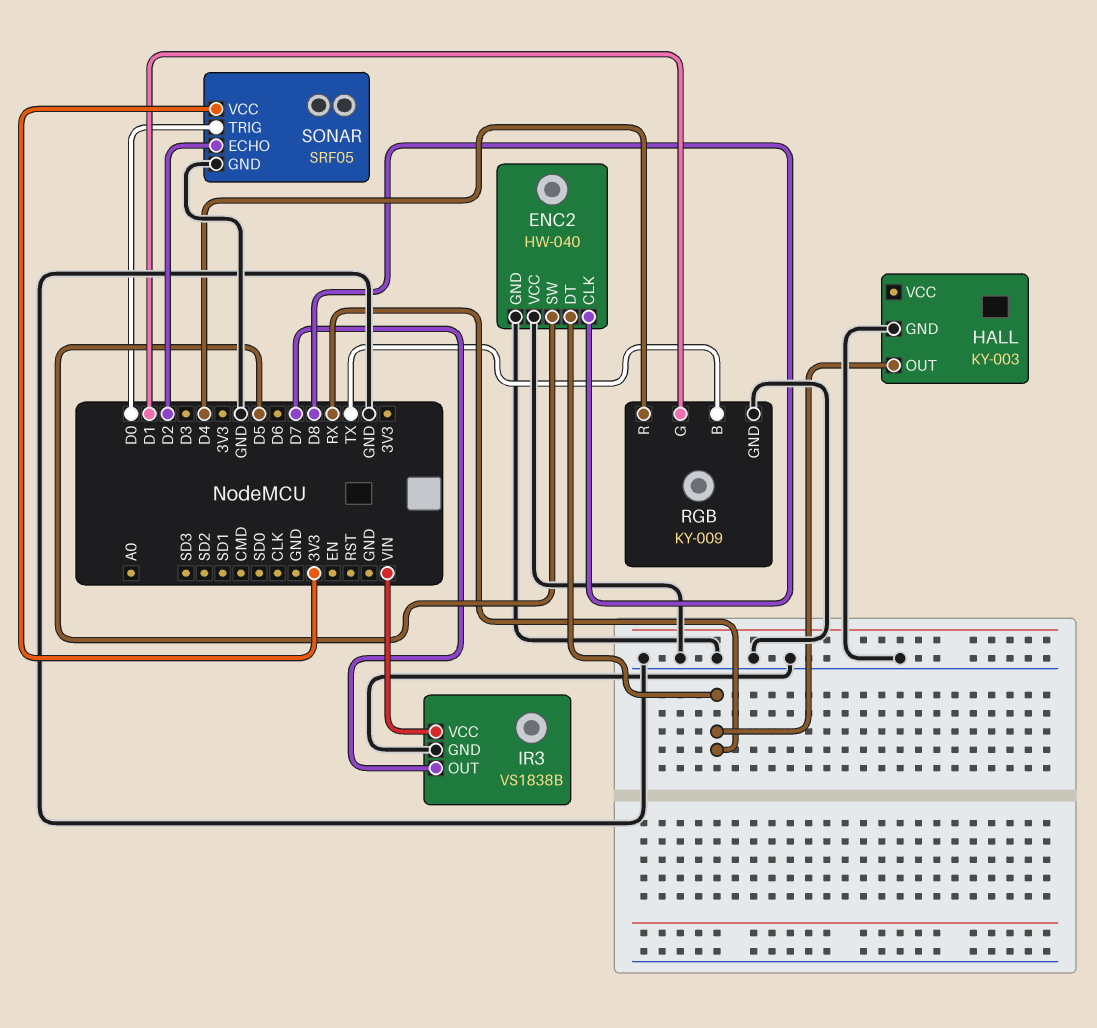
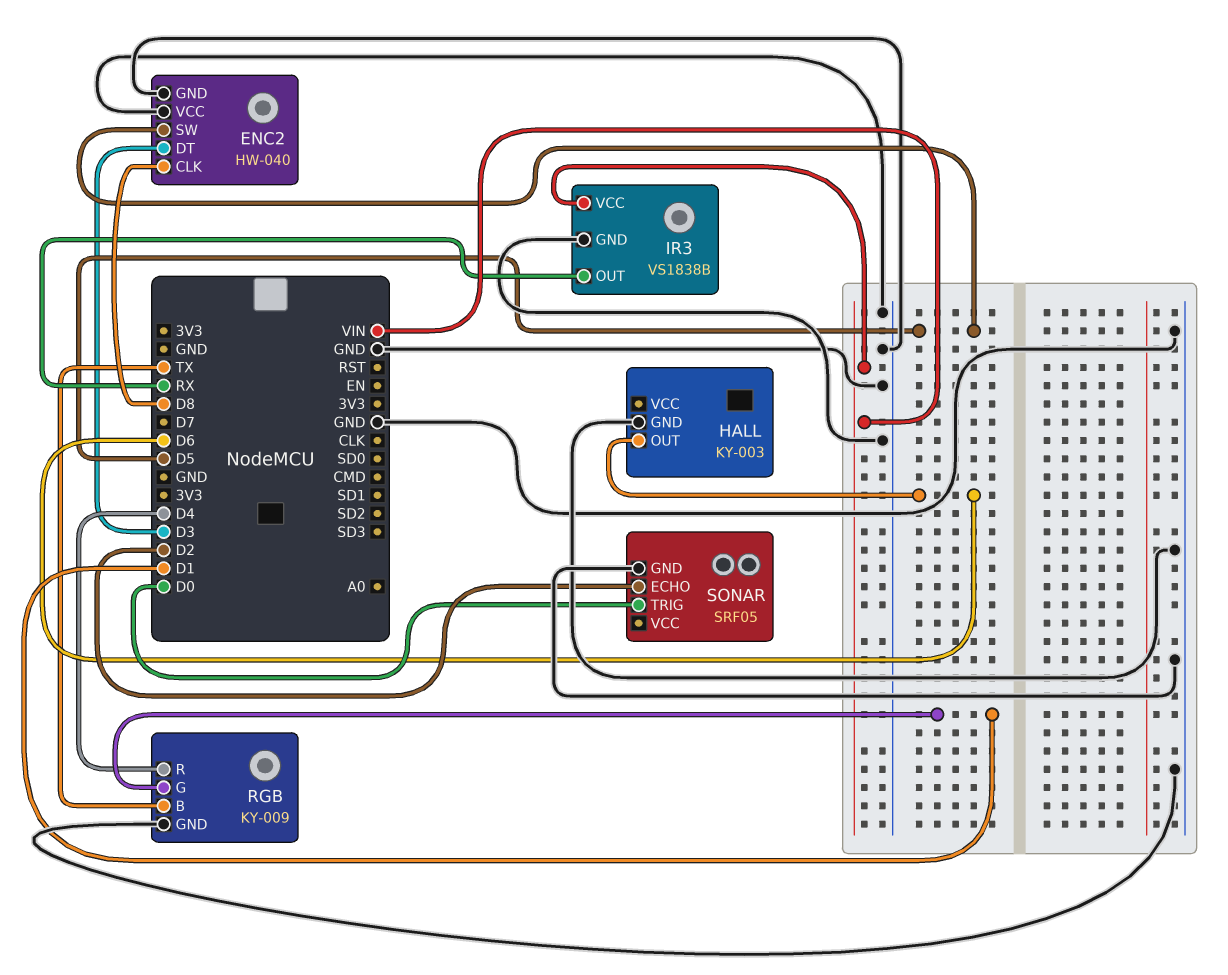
ENC2 pin DT: RX -> D3
HALL pin OUT: RX -> D6
IR3 pin OUT: D7 -> RX
SONAR pin VCC: 3V3 -> none

